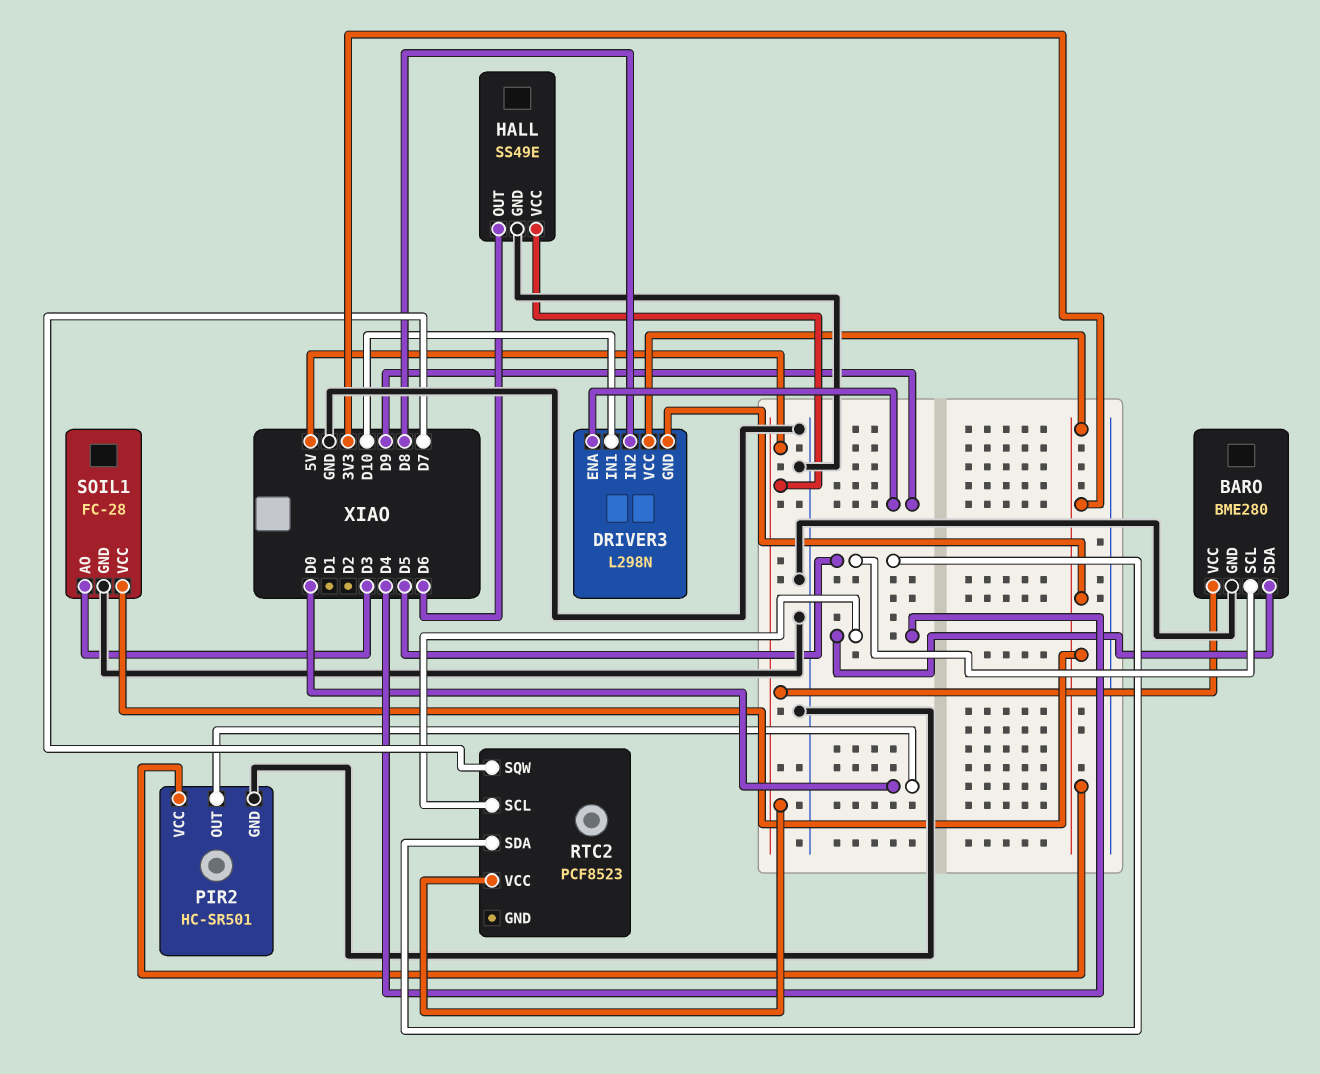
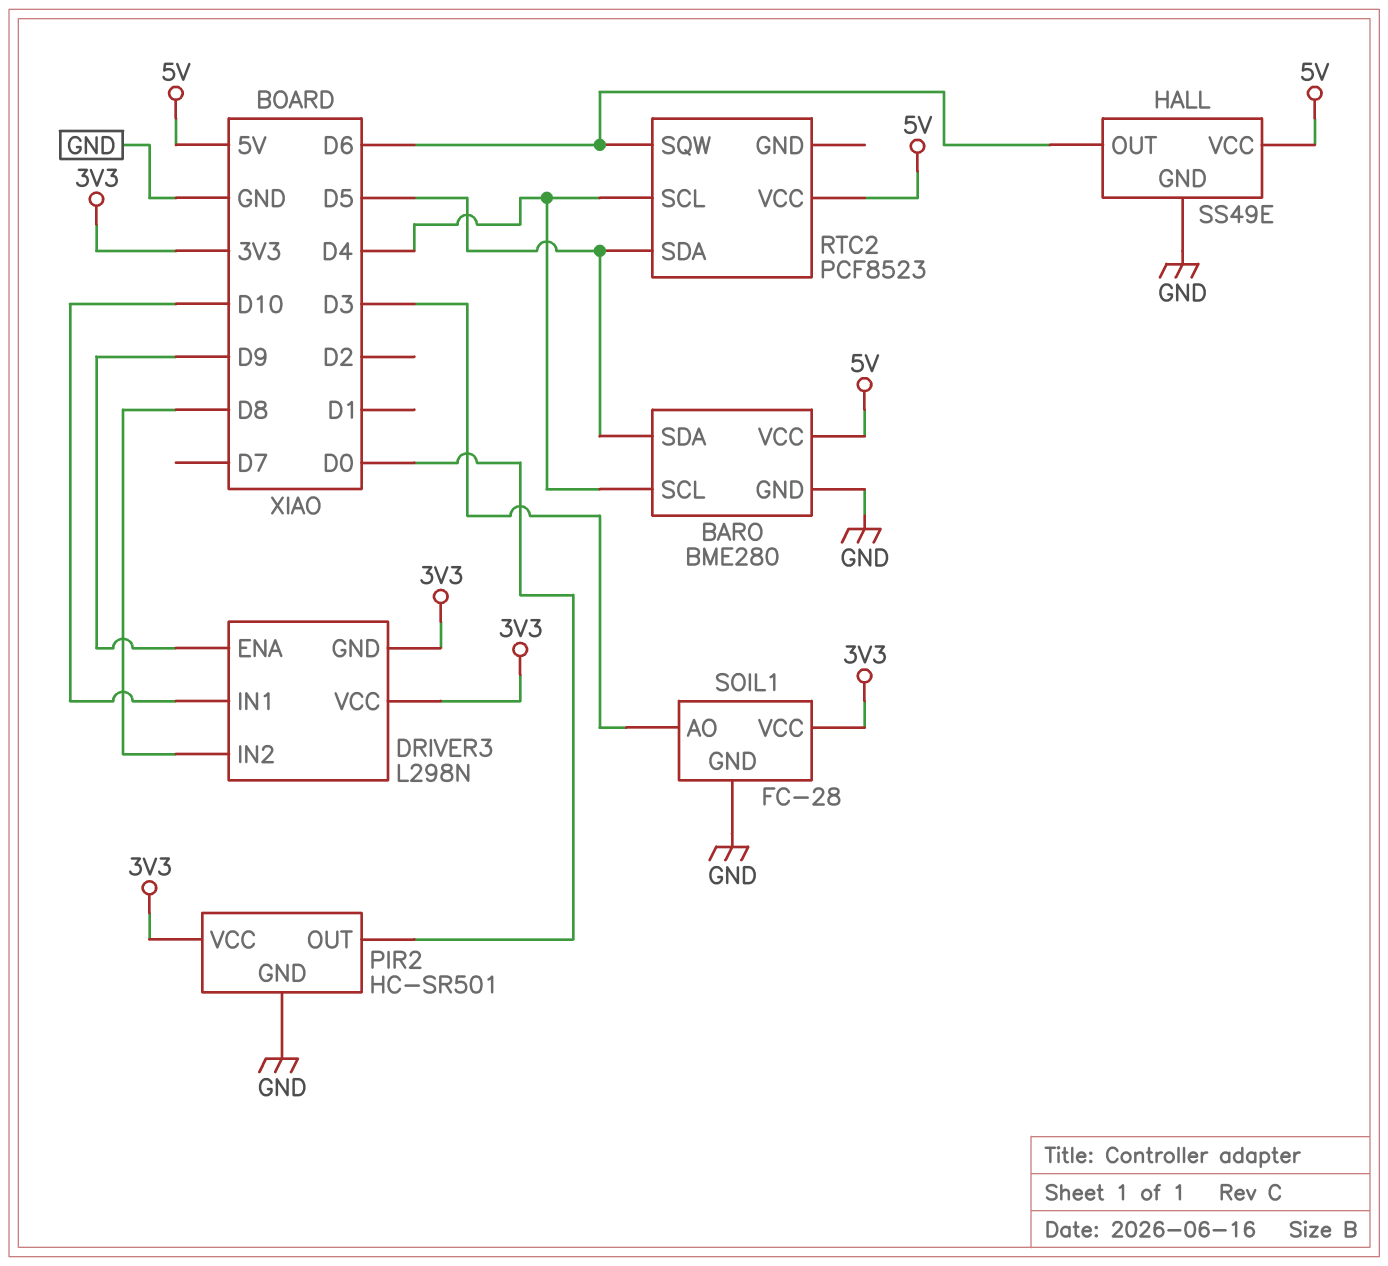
BARO pin SCL: D5 -> D4
BARO pin SDA: D4 -> D5
RTC2 pin SQW: D7 -> D6

